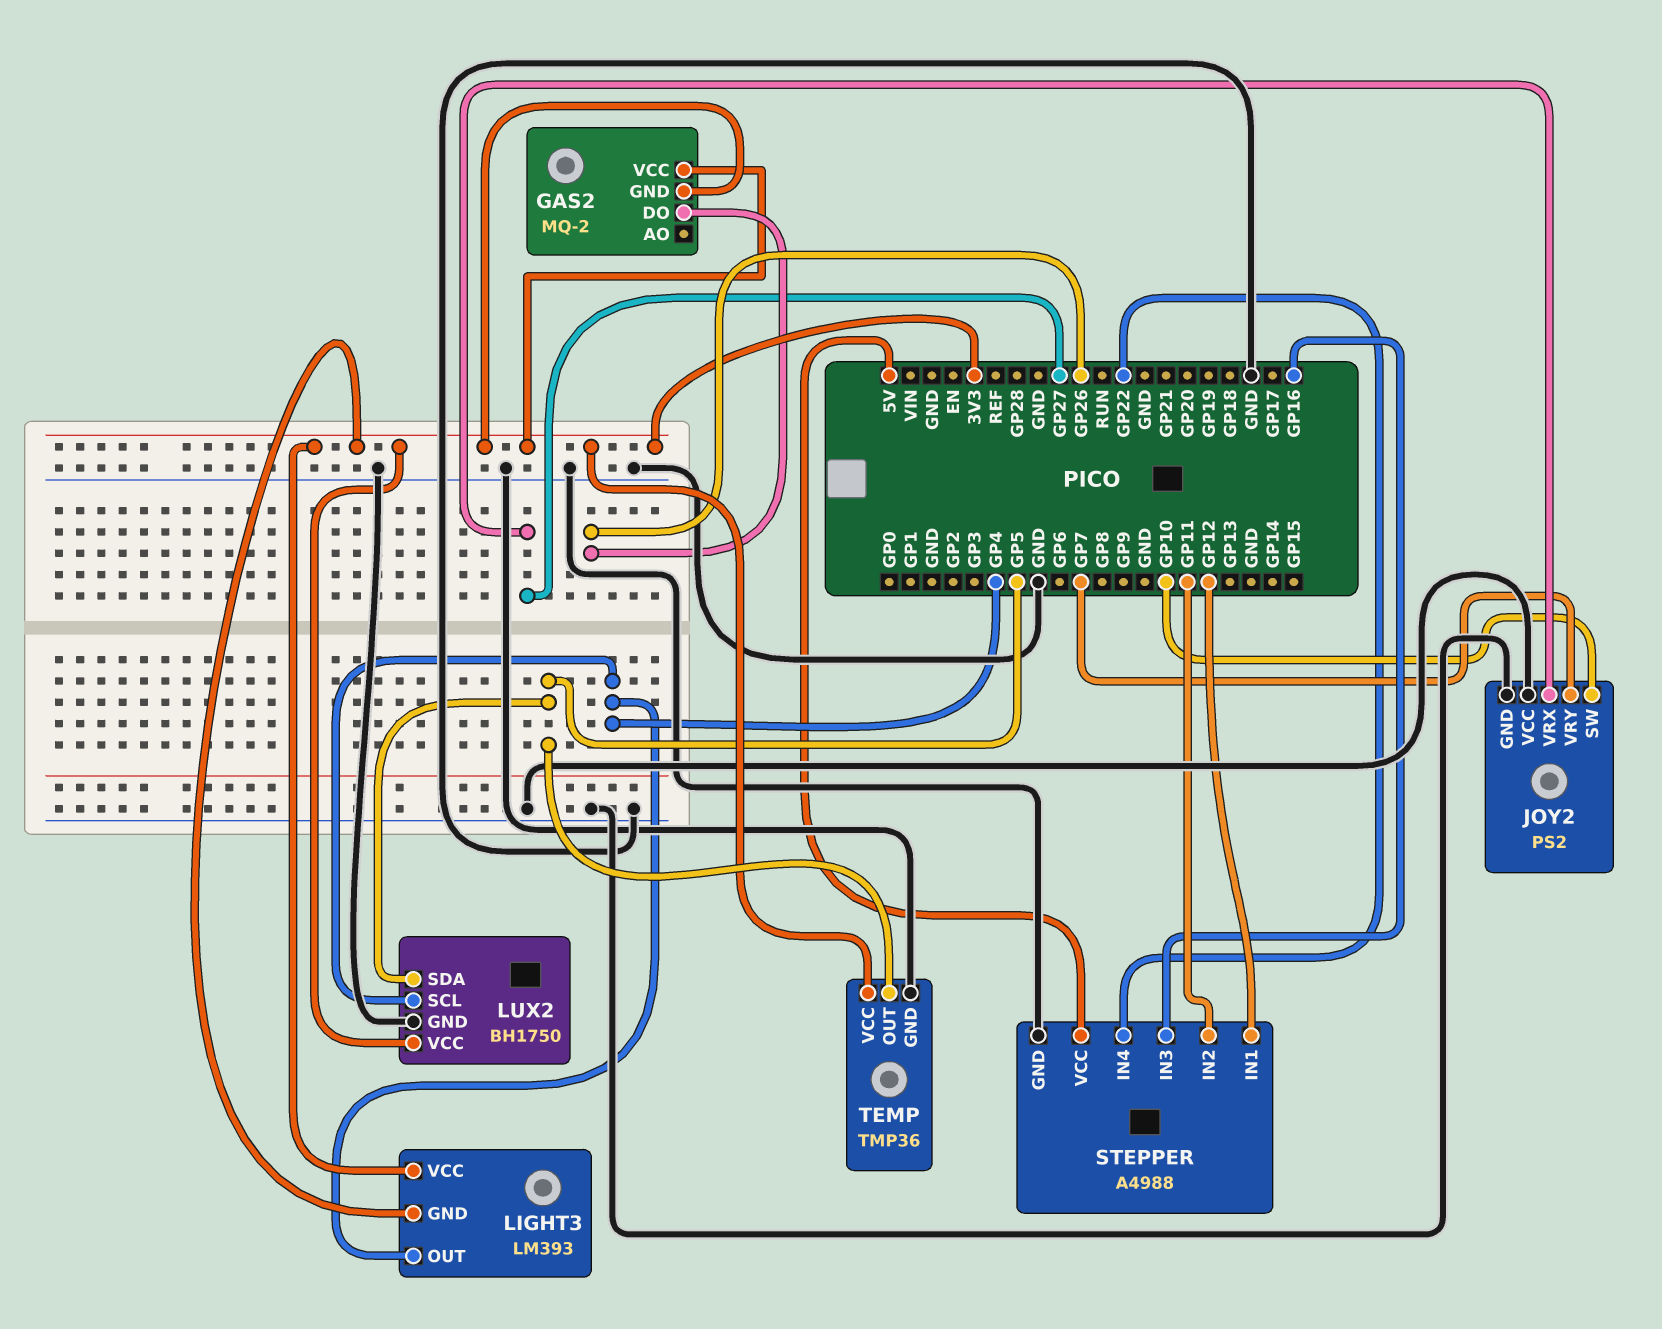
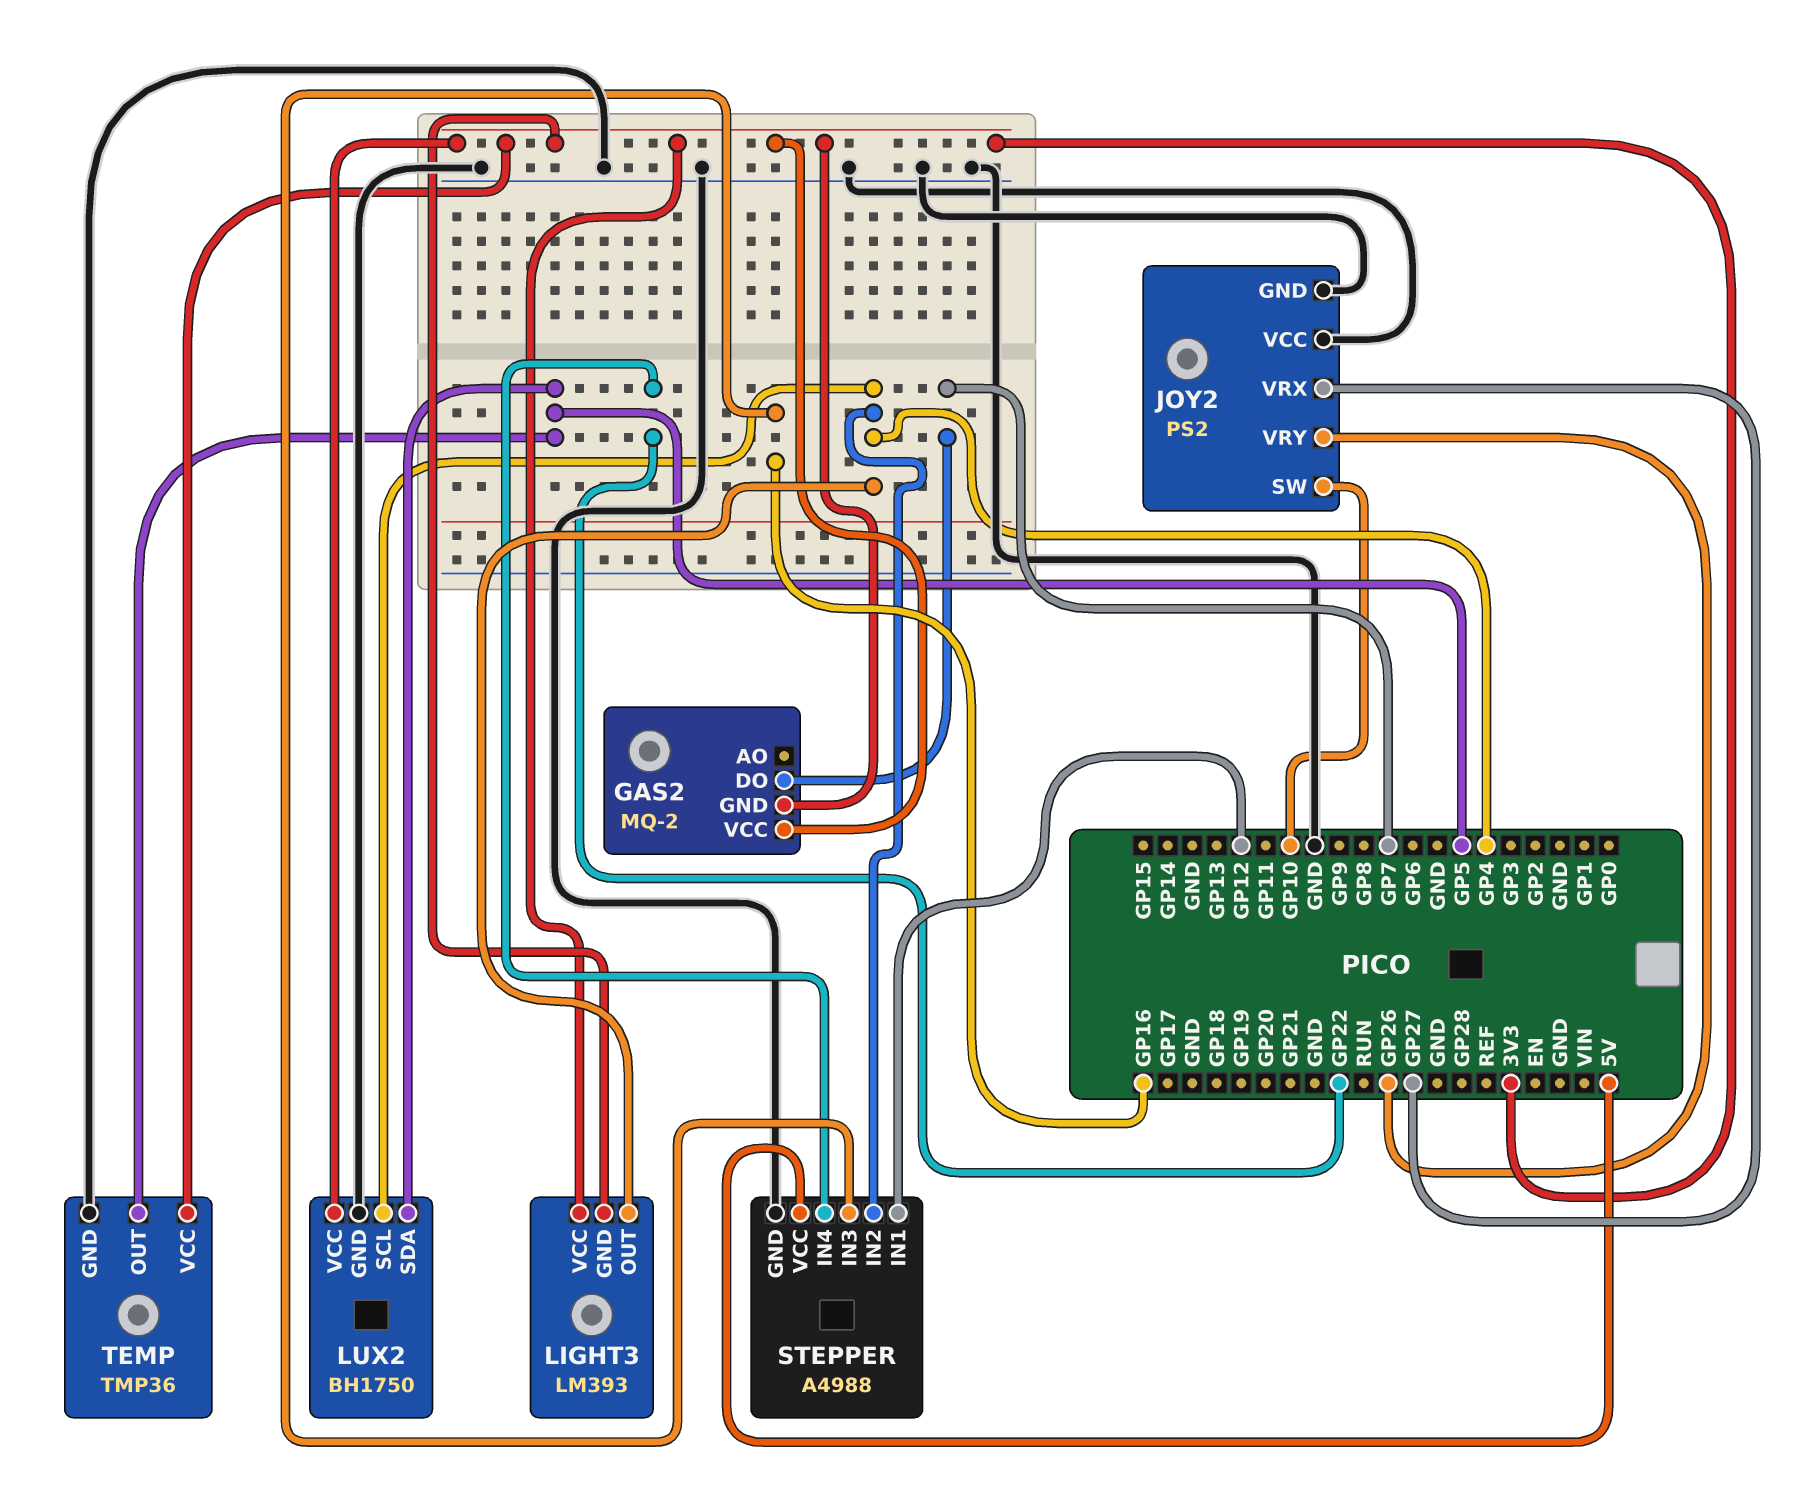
GAS2 pin DO: GP26 -> GP7
JOY2 pin VRY: GP7 -> GP26
STEPPER pin IN2: GP11 -> GP4

